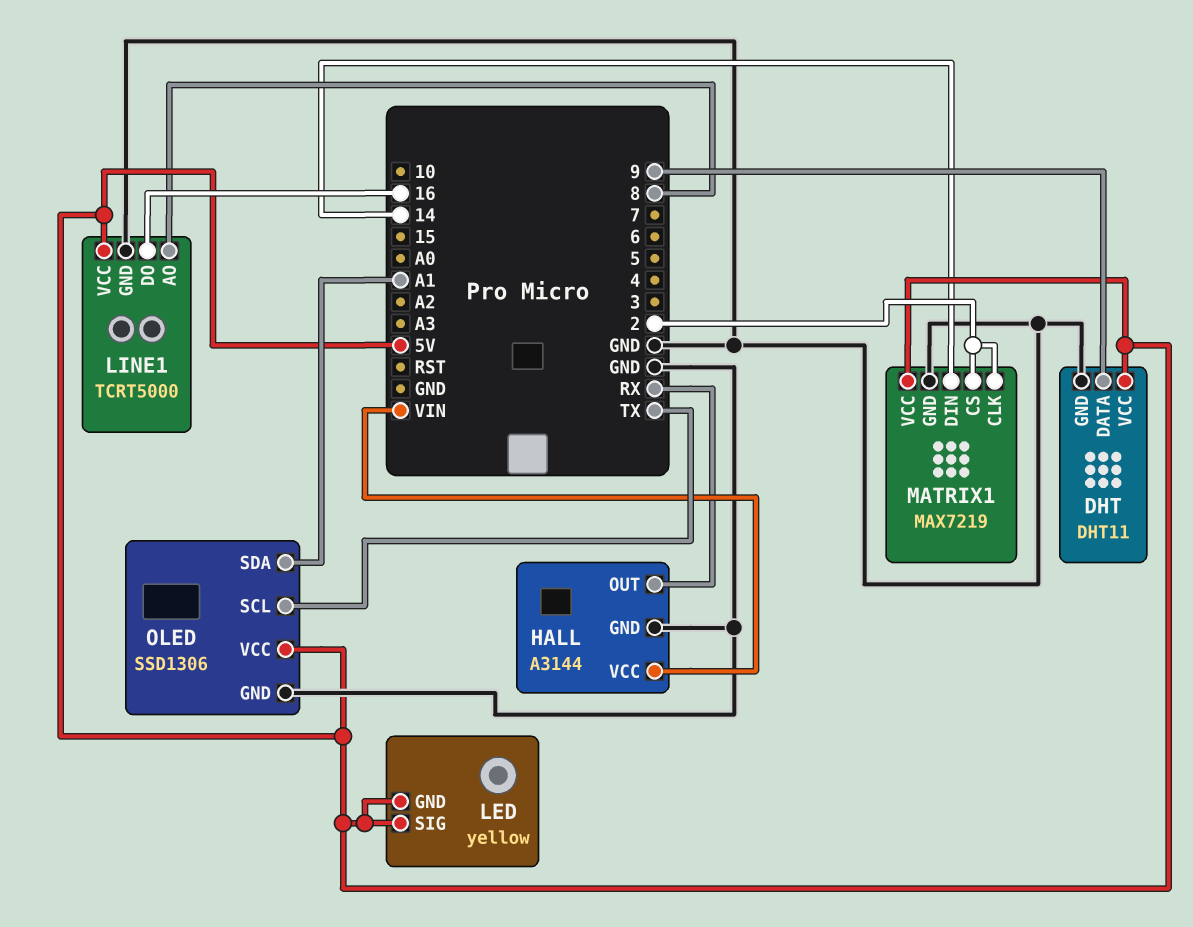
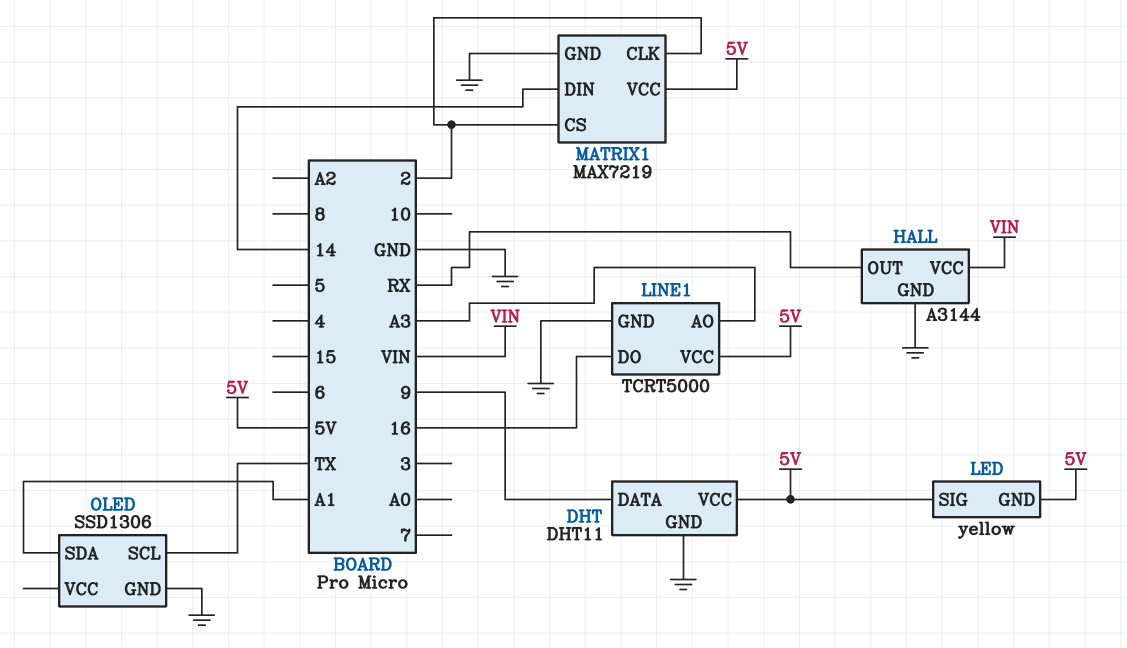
LINE1 pin AO: 8 -> A3
OLED pin VCC: 5V -> none

